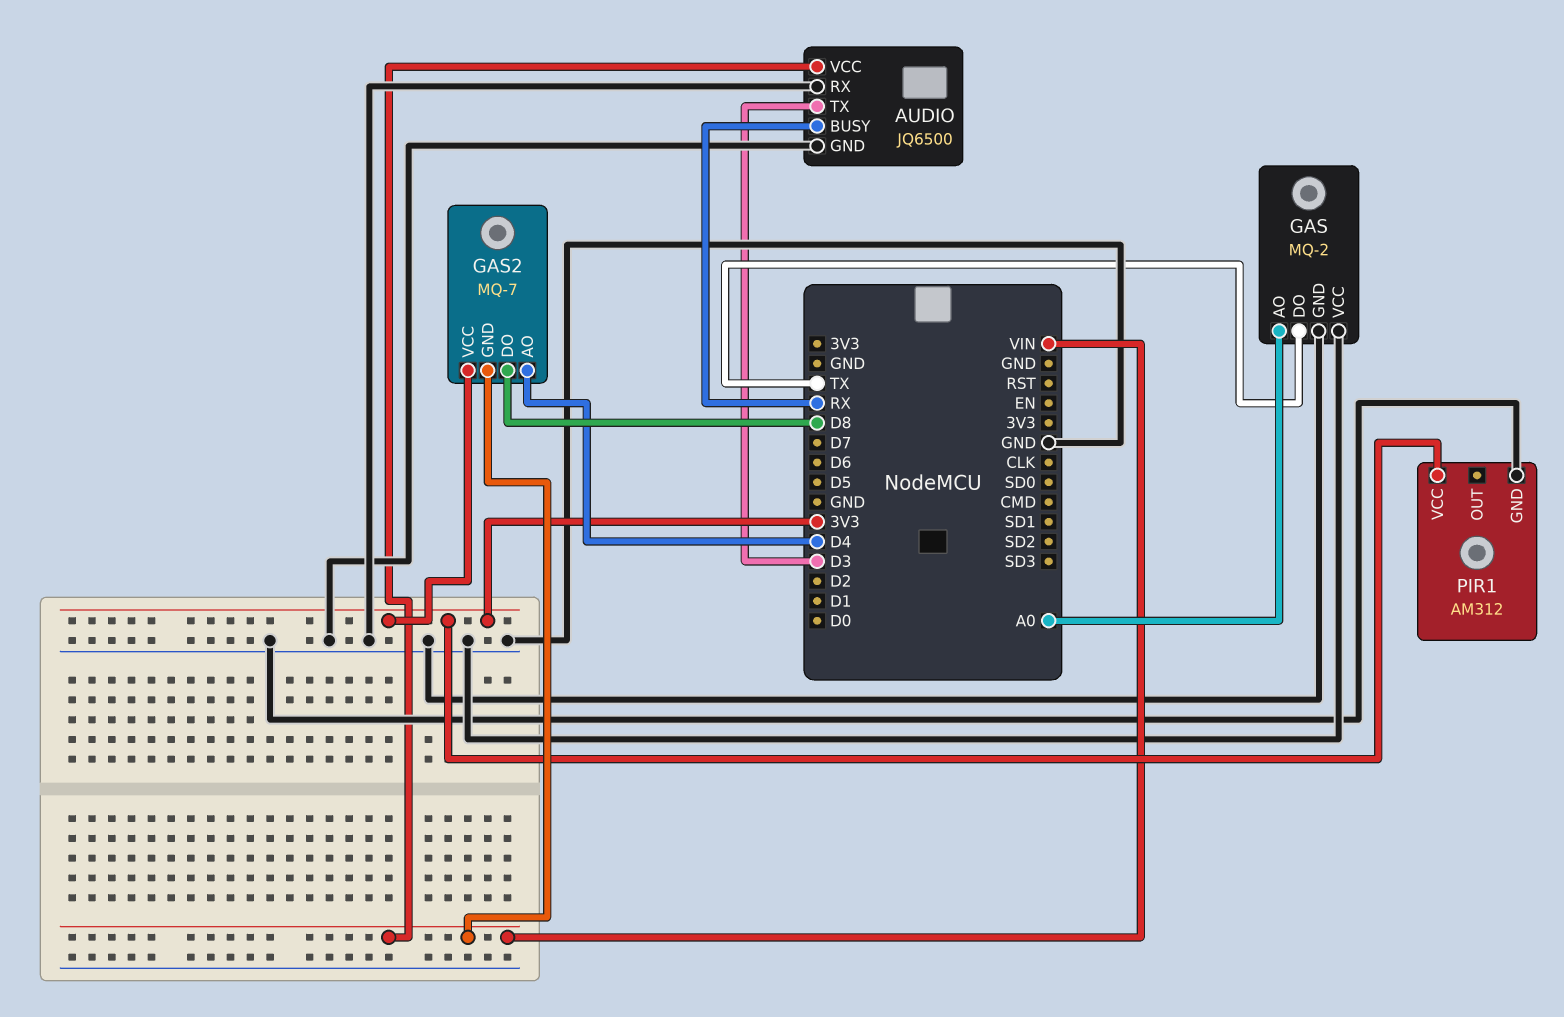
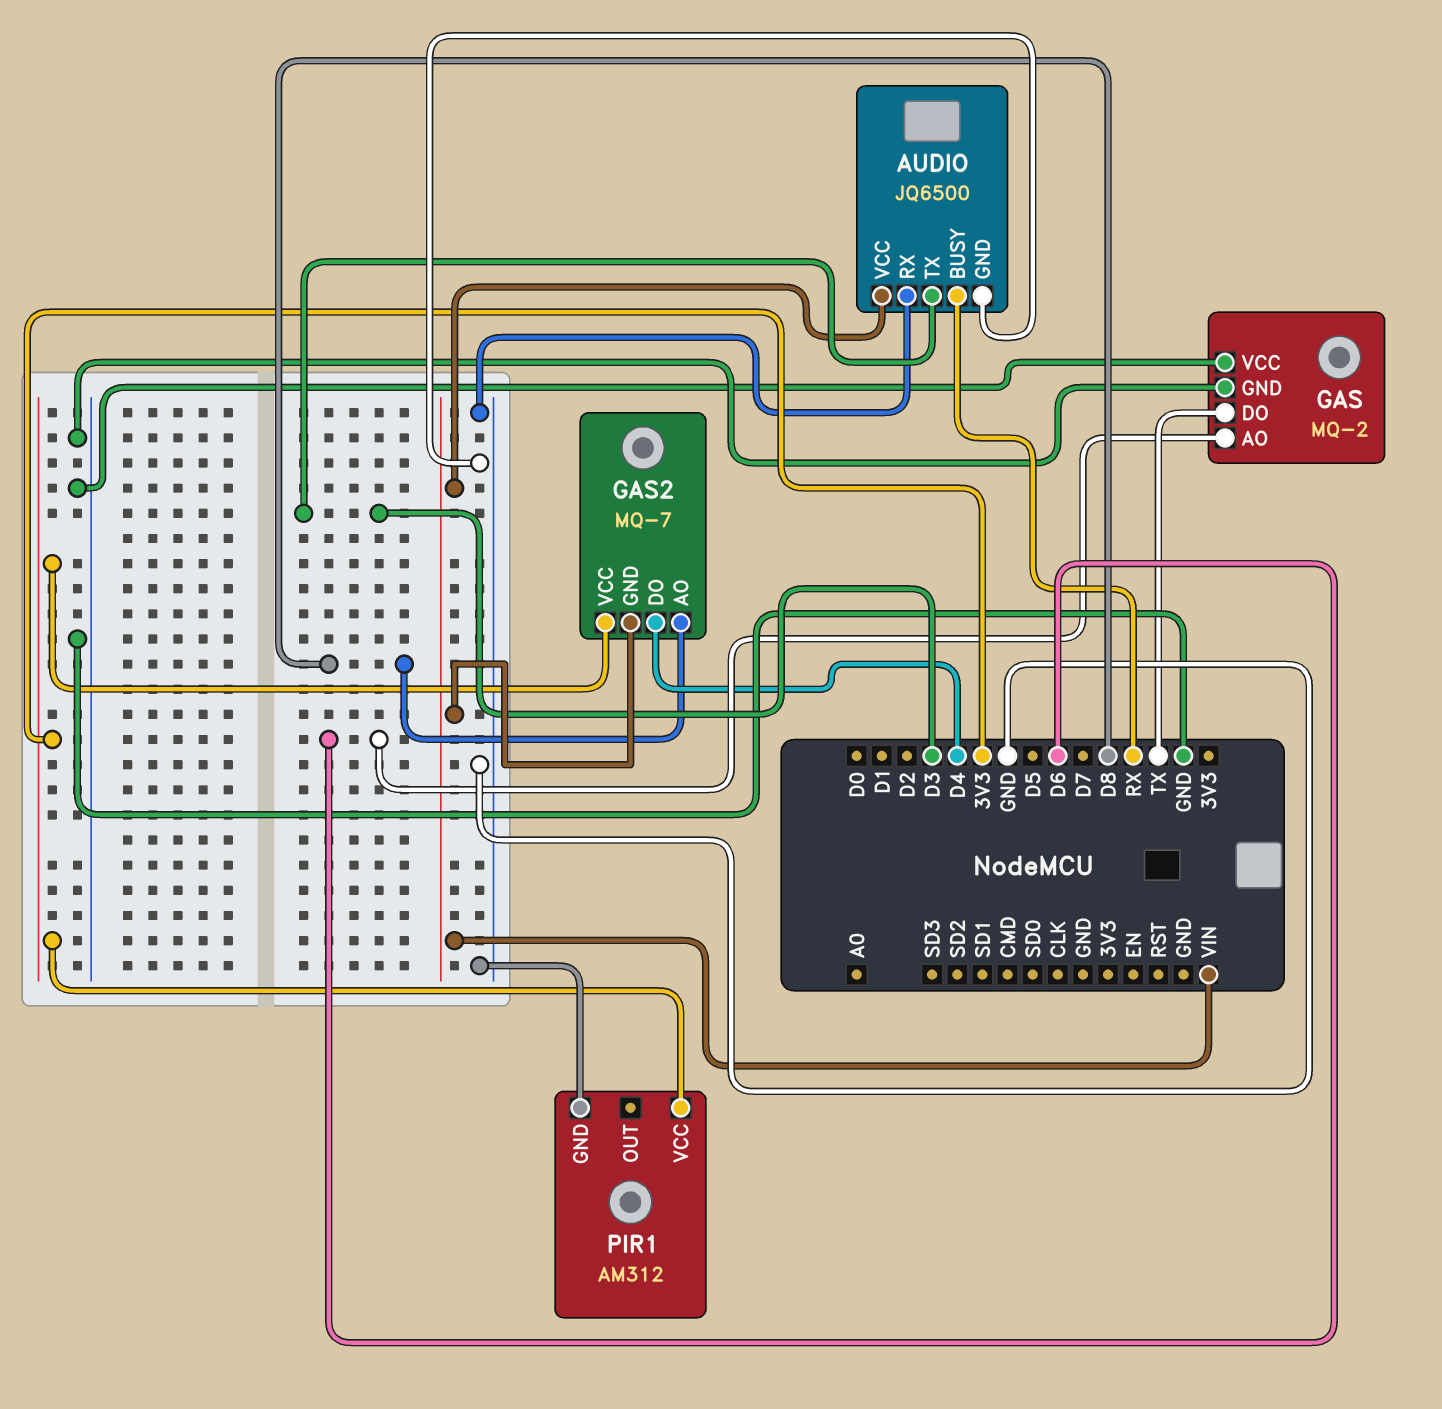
GAS pin AO: A0 -> D6
GAS2 pin AO: D4 -> D8
GAS2 pin DO: D8 -> D4

